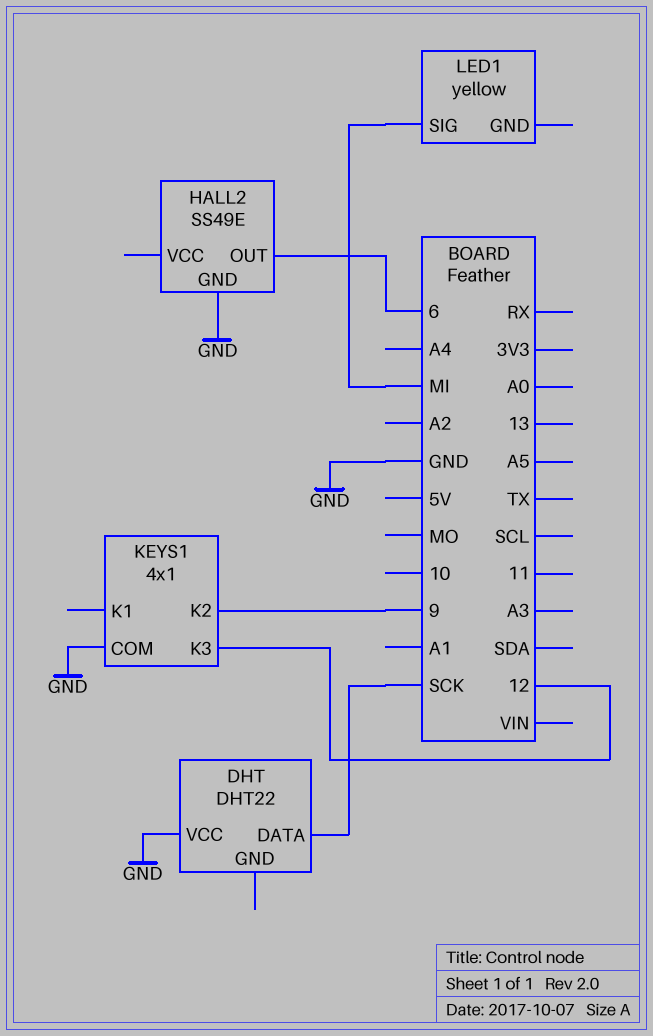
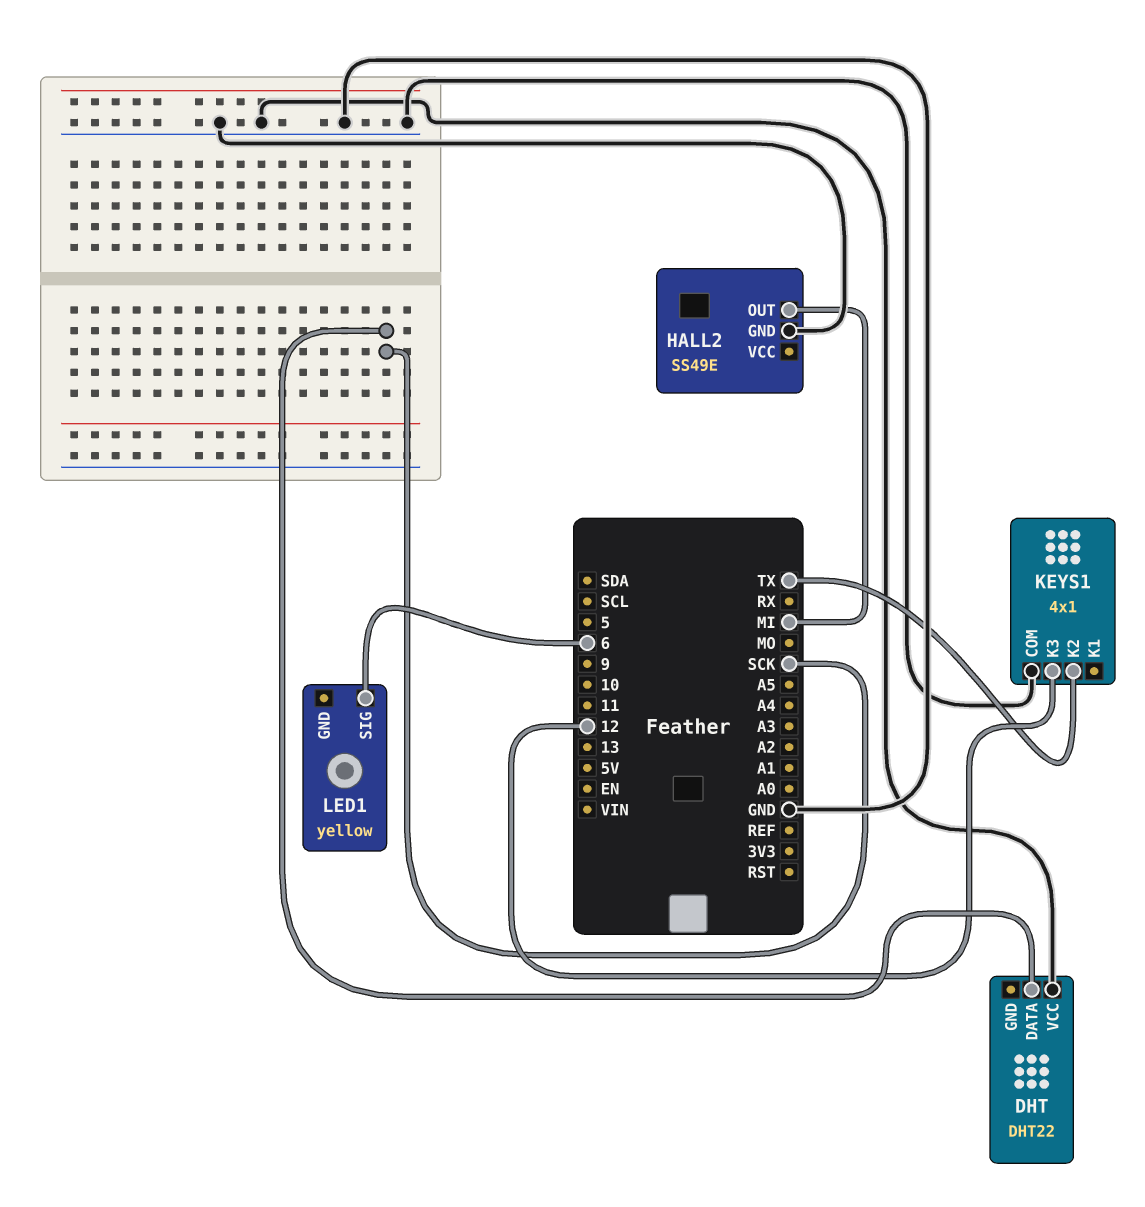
HALL2 pin OUT: 6 -> MI
KEYS1 pin K2: 9 -> TX
LED1 pin SIG: MI -> 6

